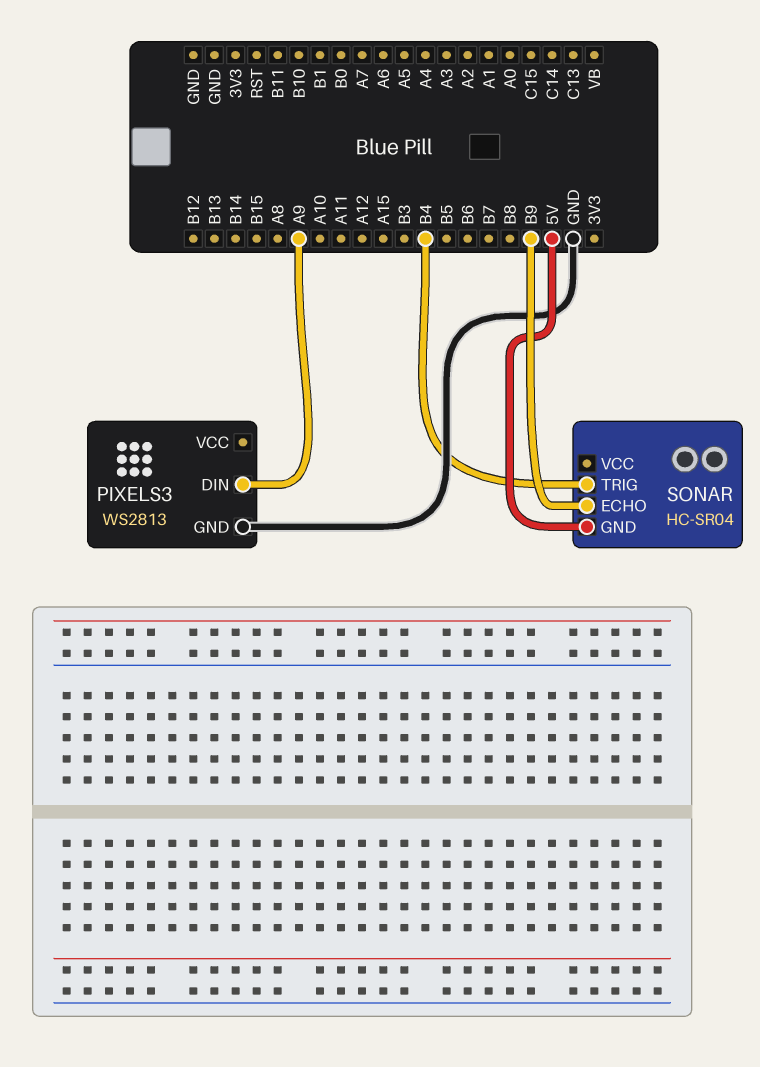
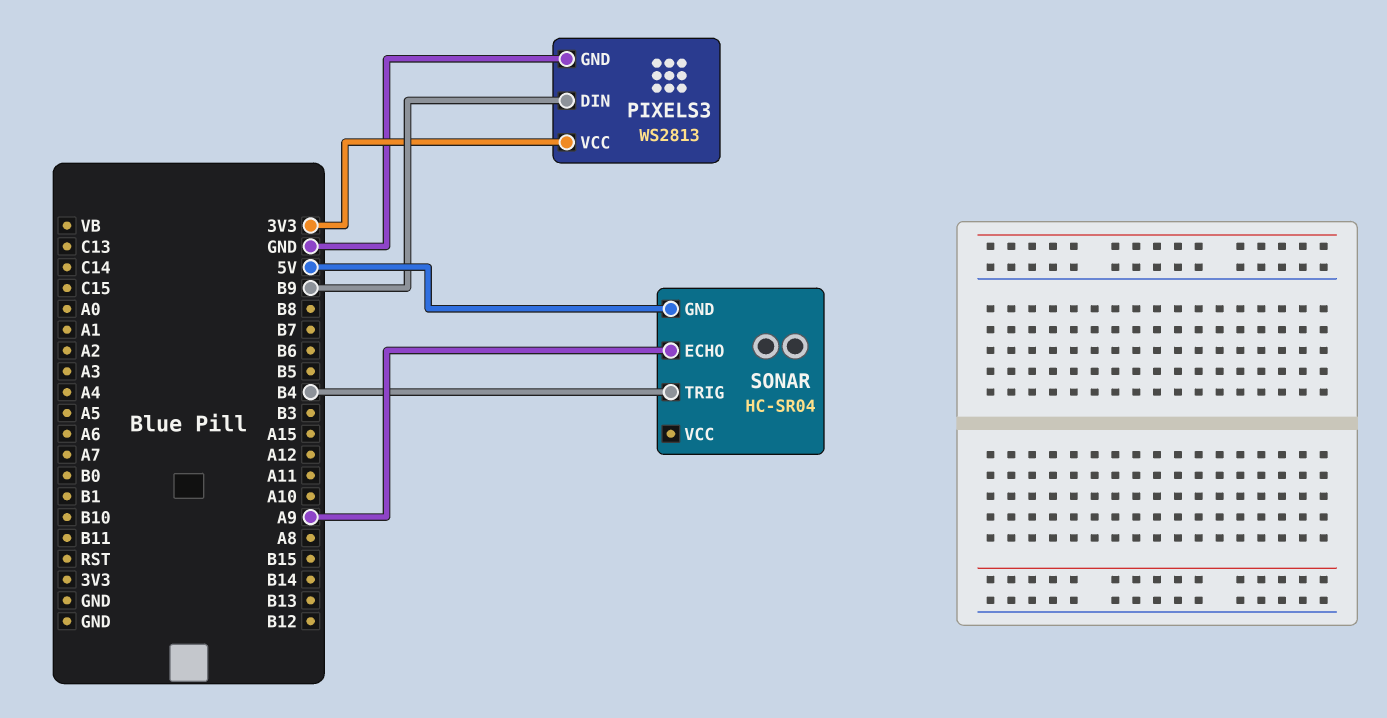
PIXELS3 pin DIN: A9 -> B9
PIXELS3 pin VCC: none -> 3V3
SONAR pin ECHO: B9 -> A9

